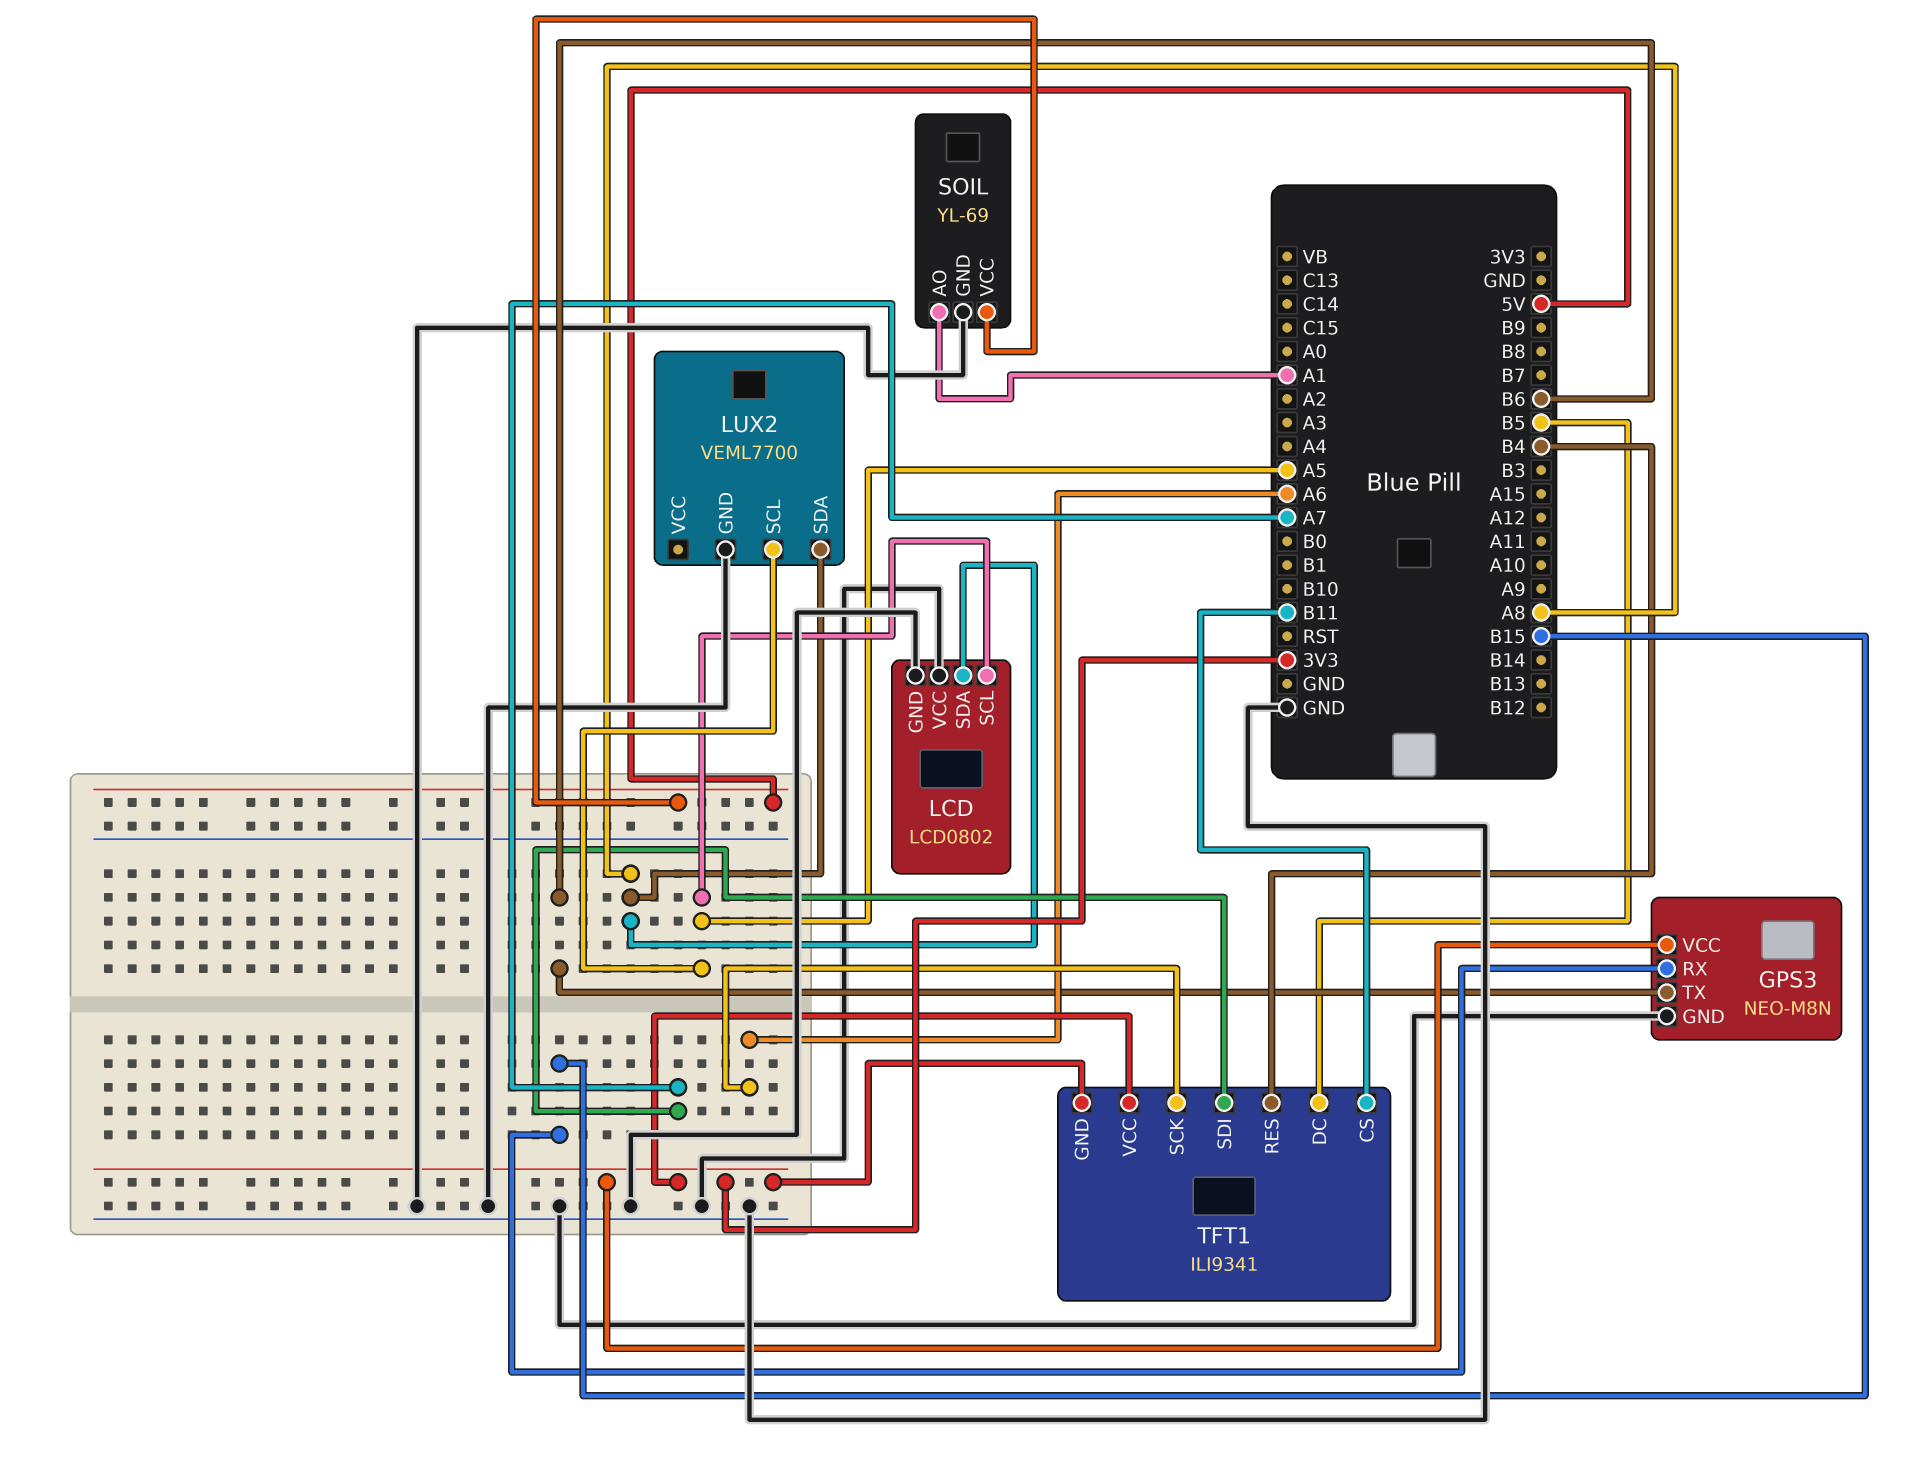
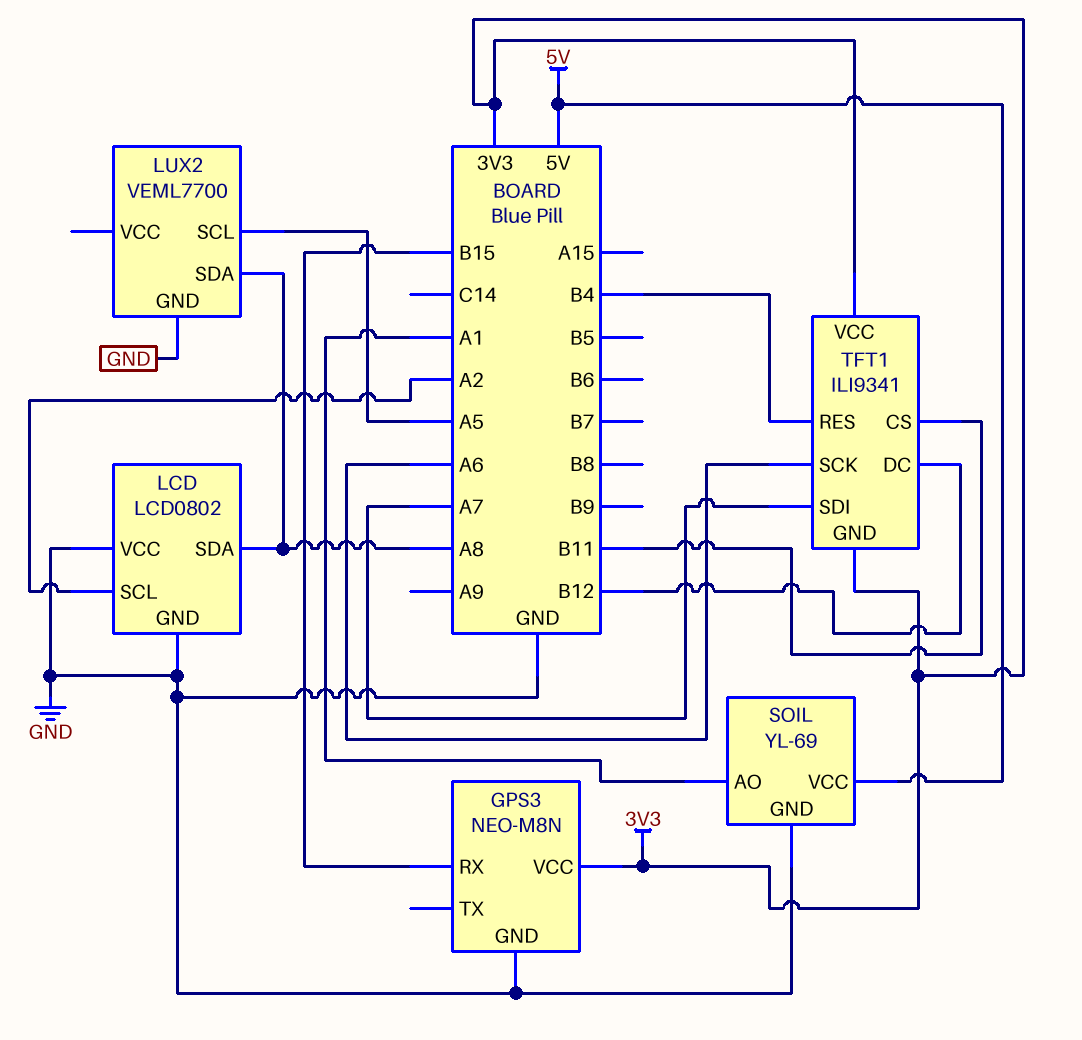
GPS3 pin TX: B6 -> none
LCD pin SCL: A5 -> A2
TFT1 pin DC: B5 -> B12

